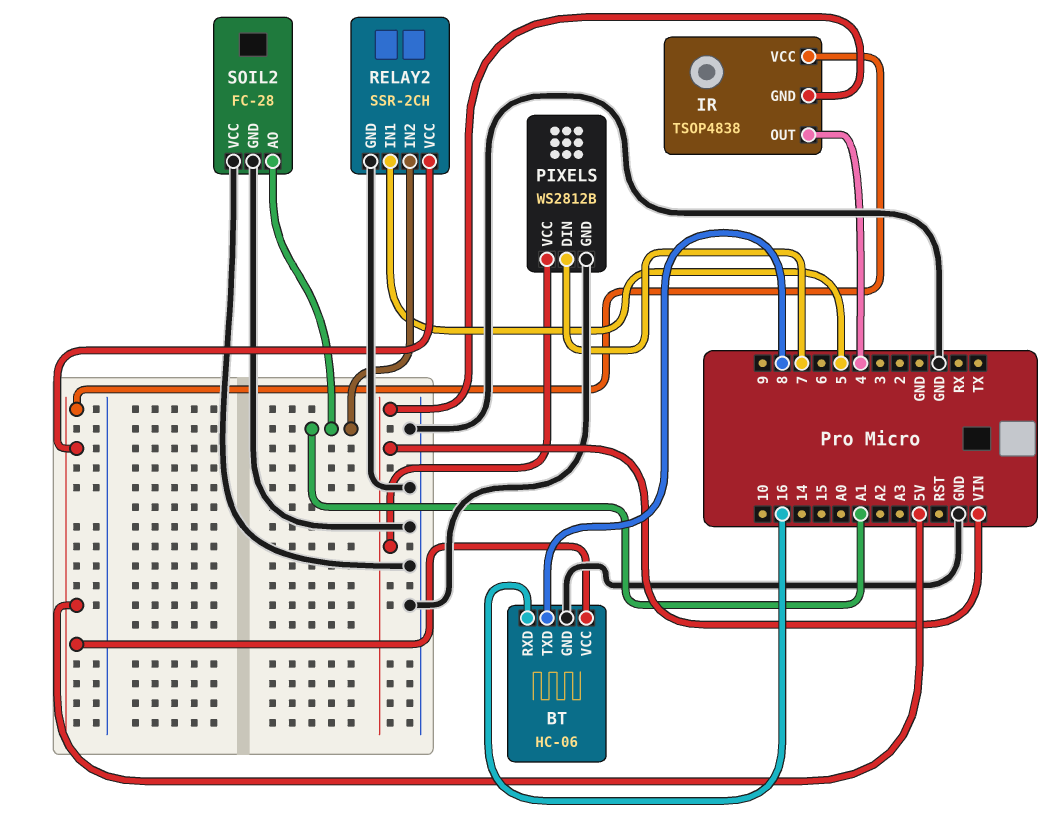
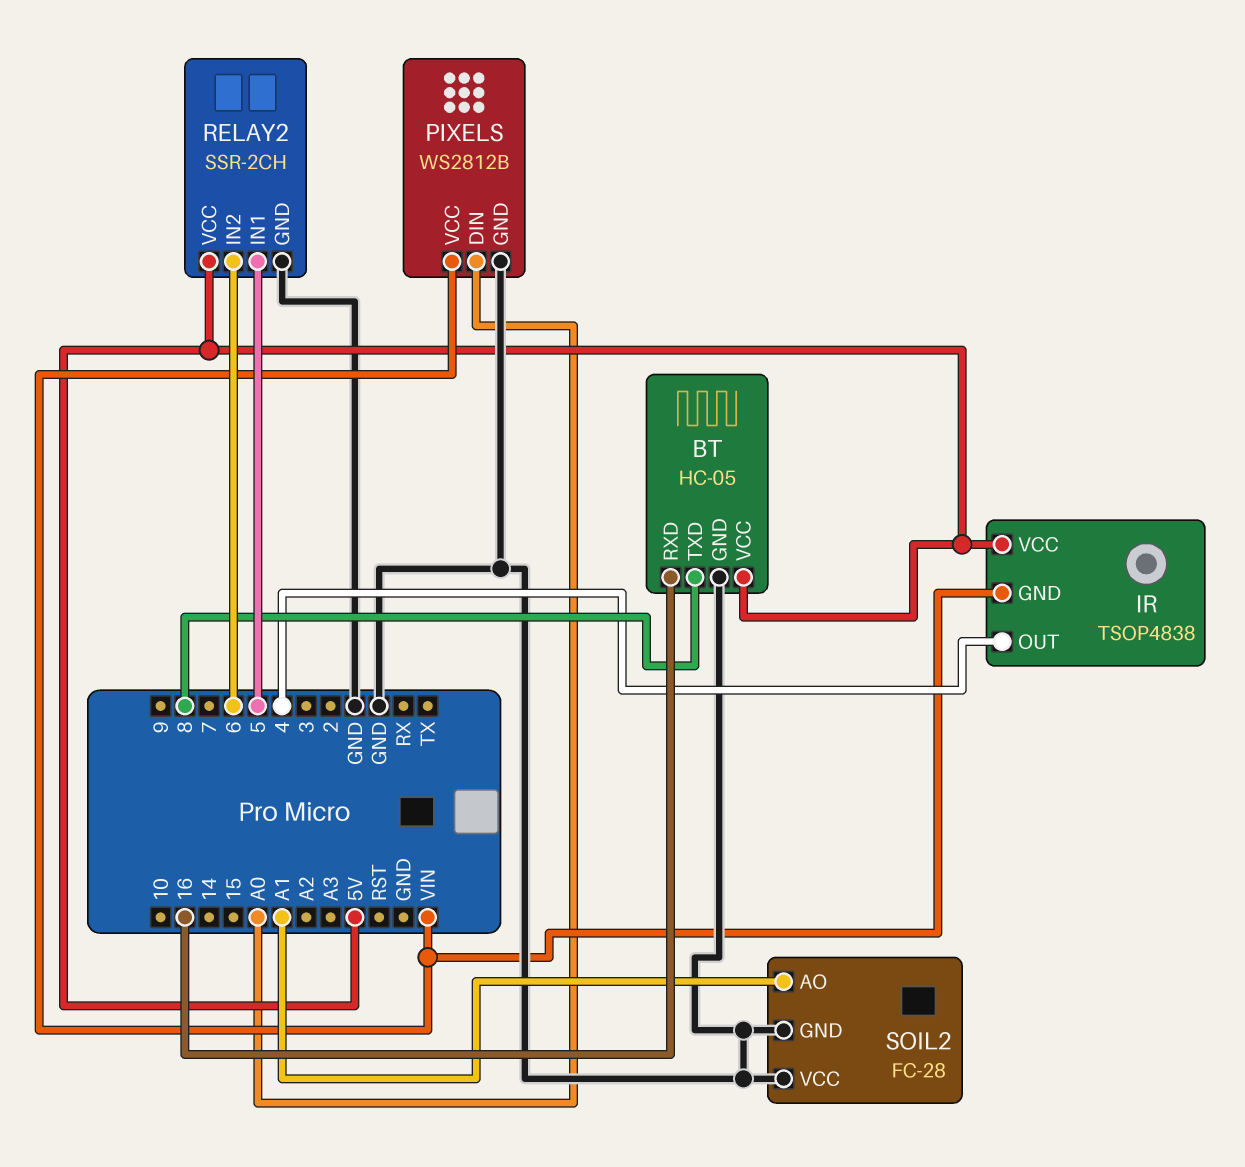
BT: HC-06 -> HC-05
PIXELS pin DIN: 7 -> A0
RELAY2 pin IN2: A1 -> 6

